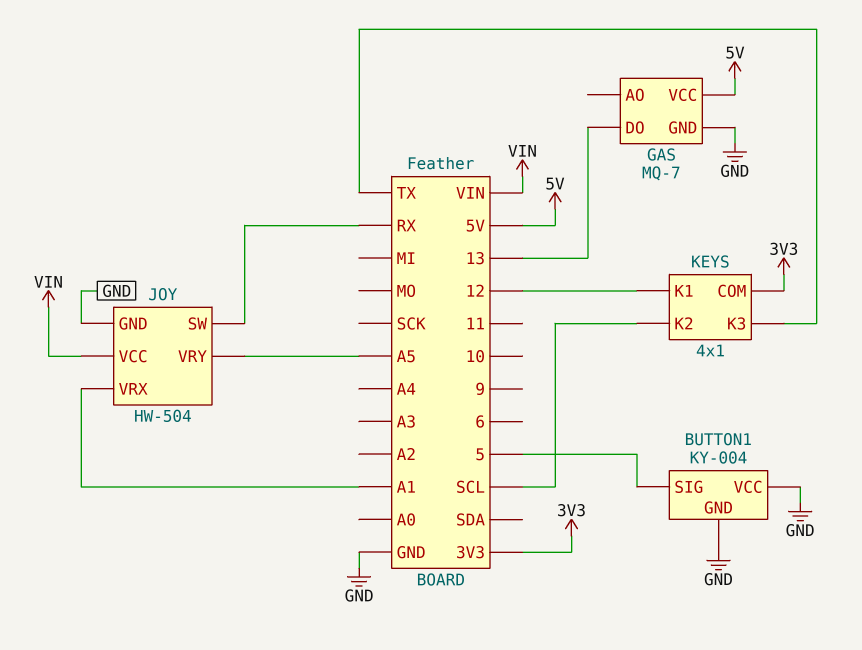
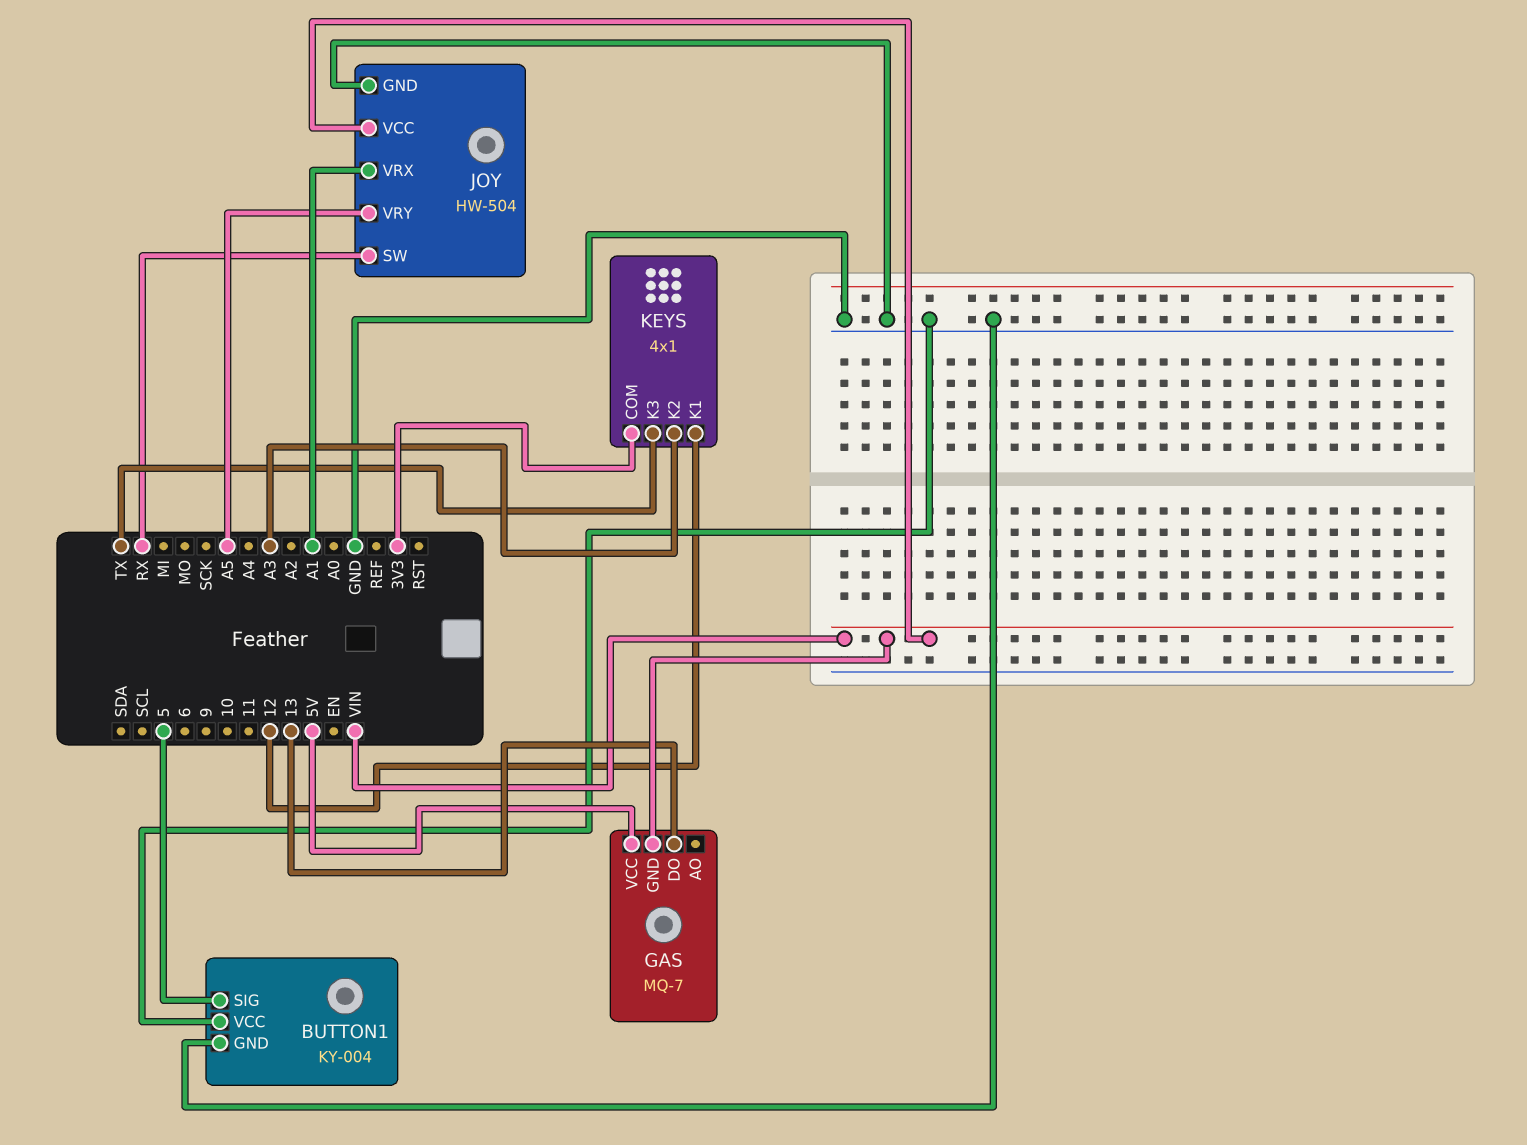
GAS pin GND: GND -> VIN
KEYS pin K2: SCL -> A3

